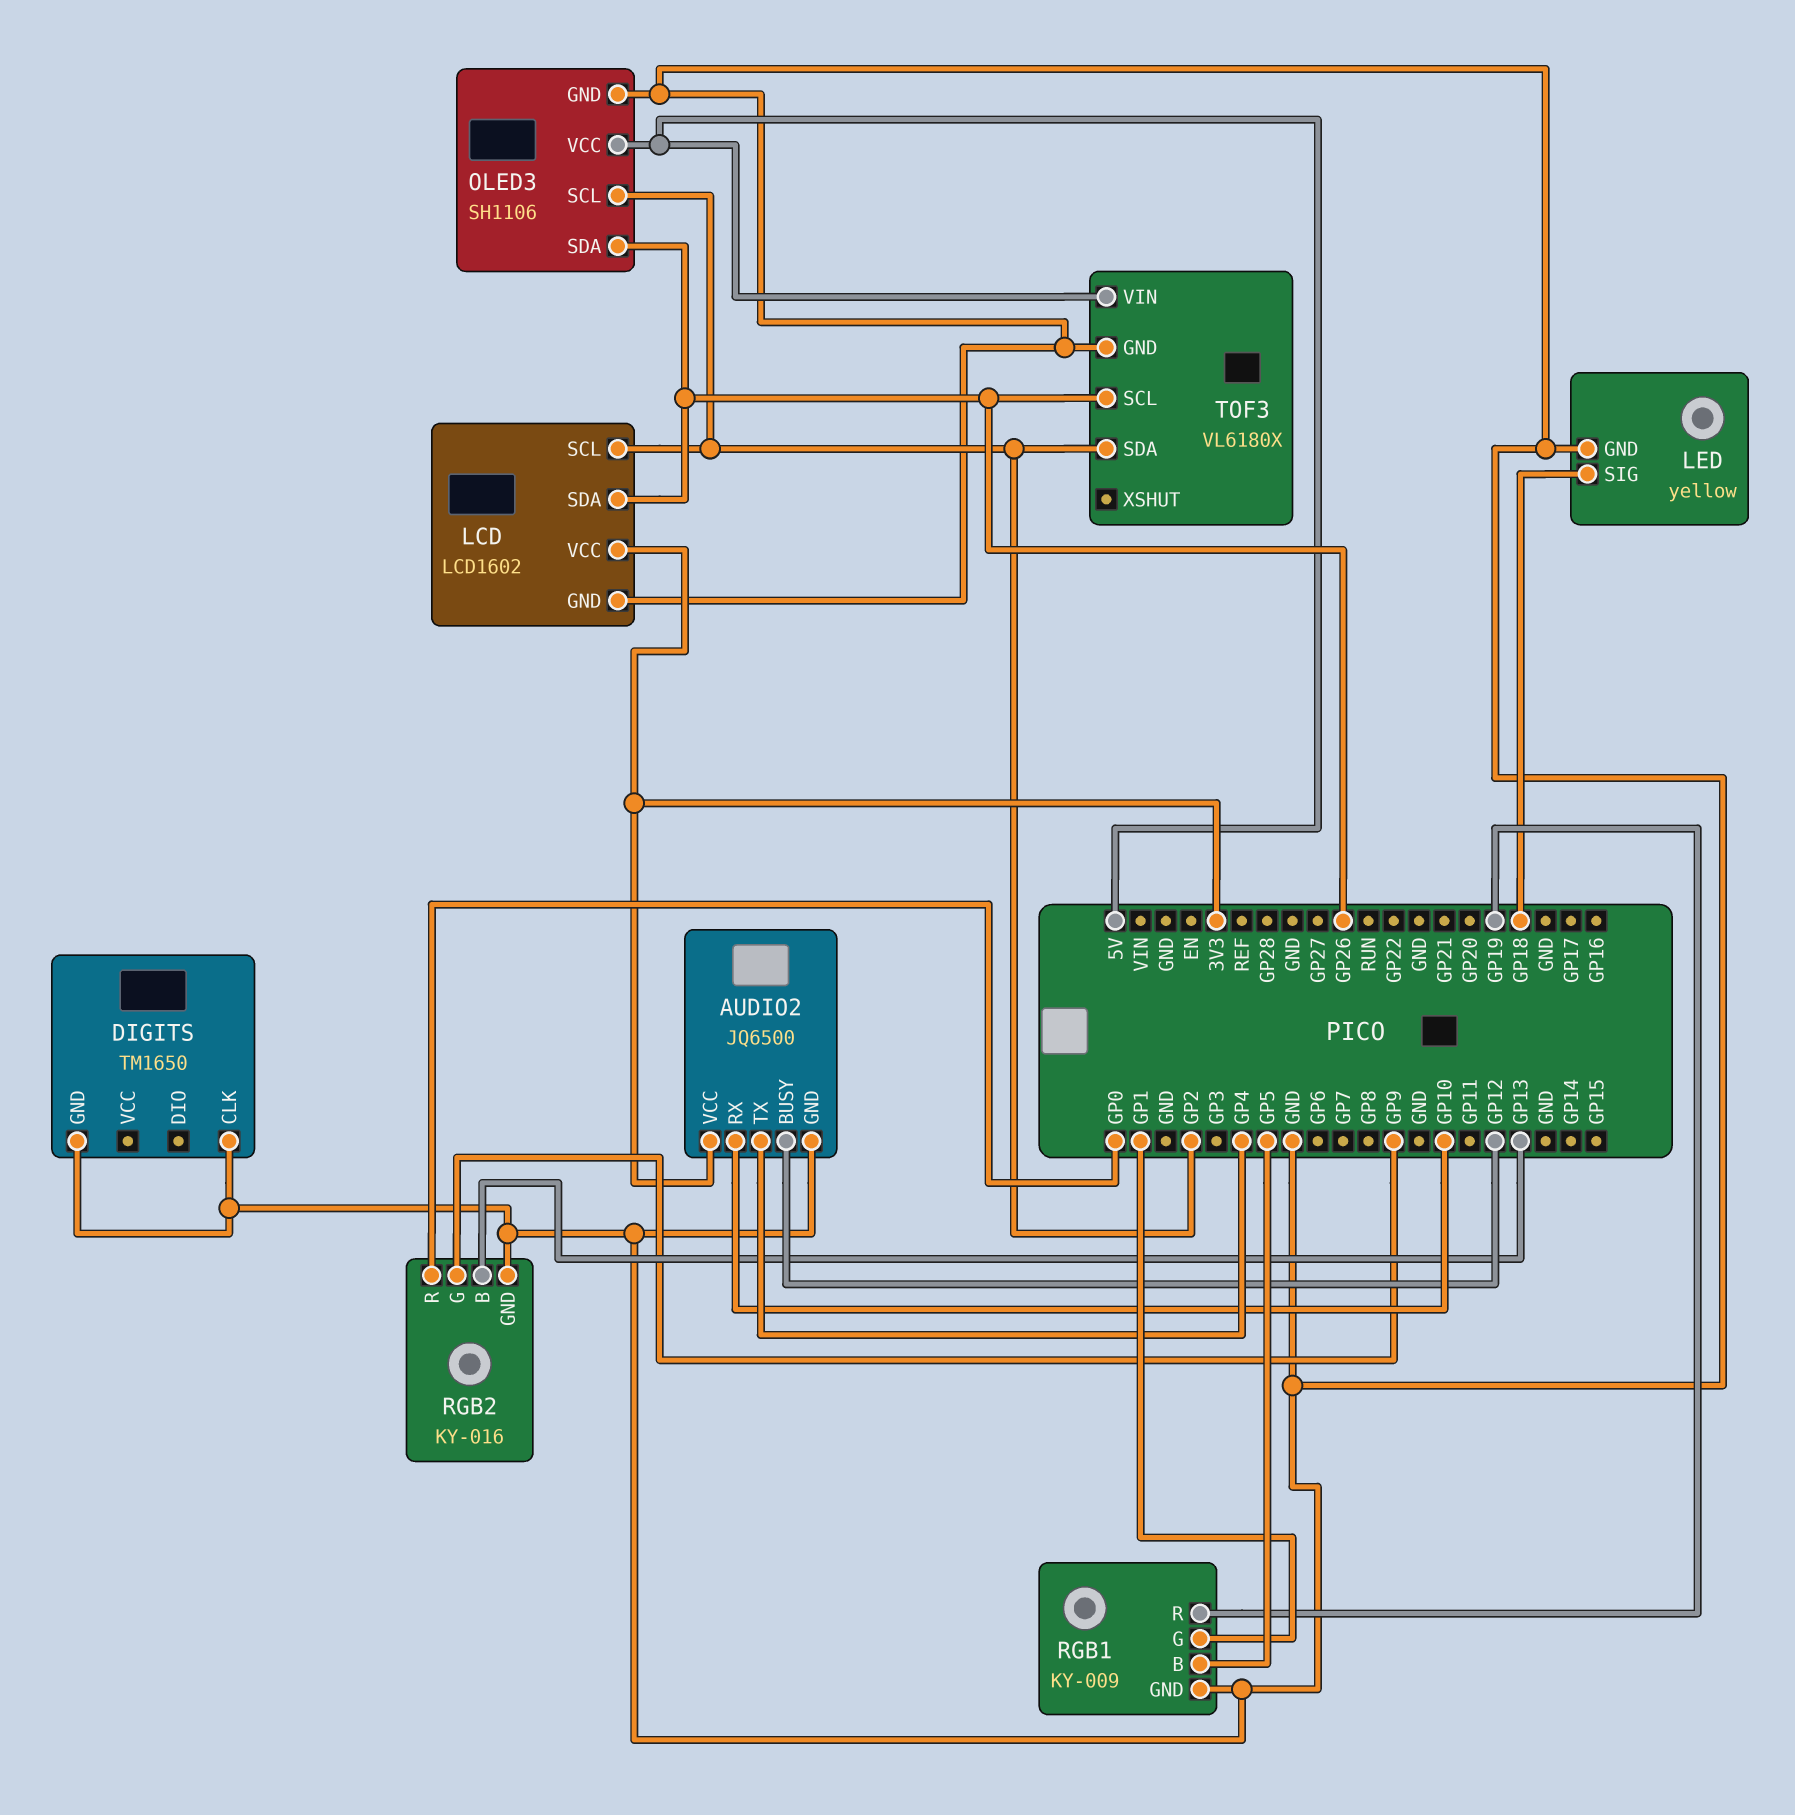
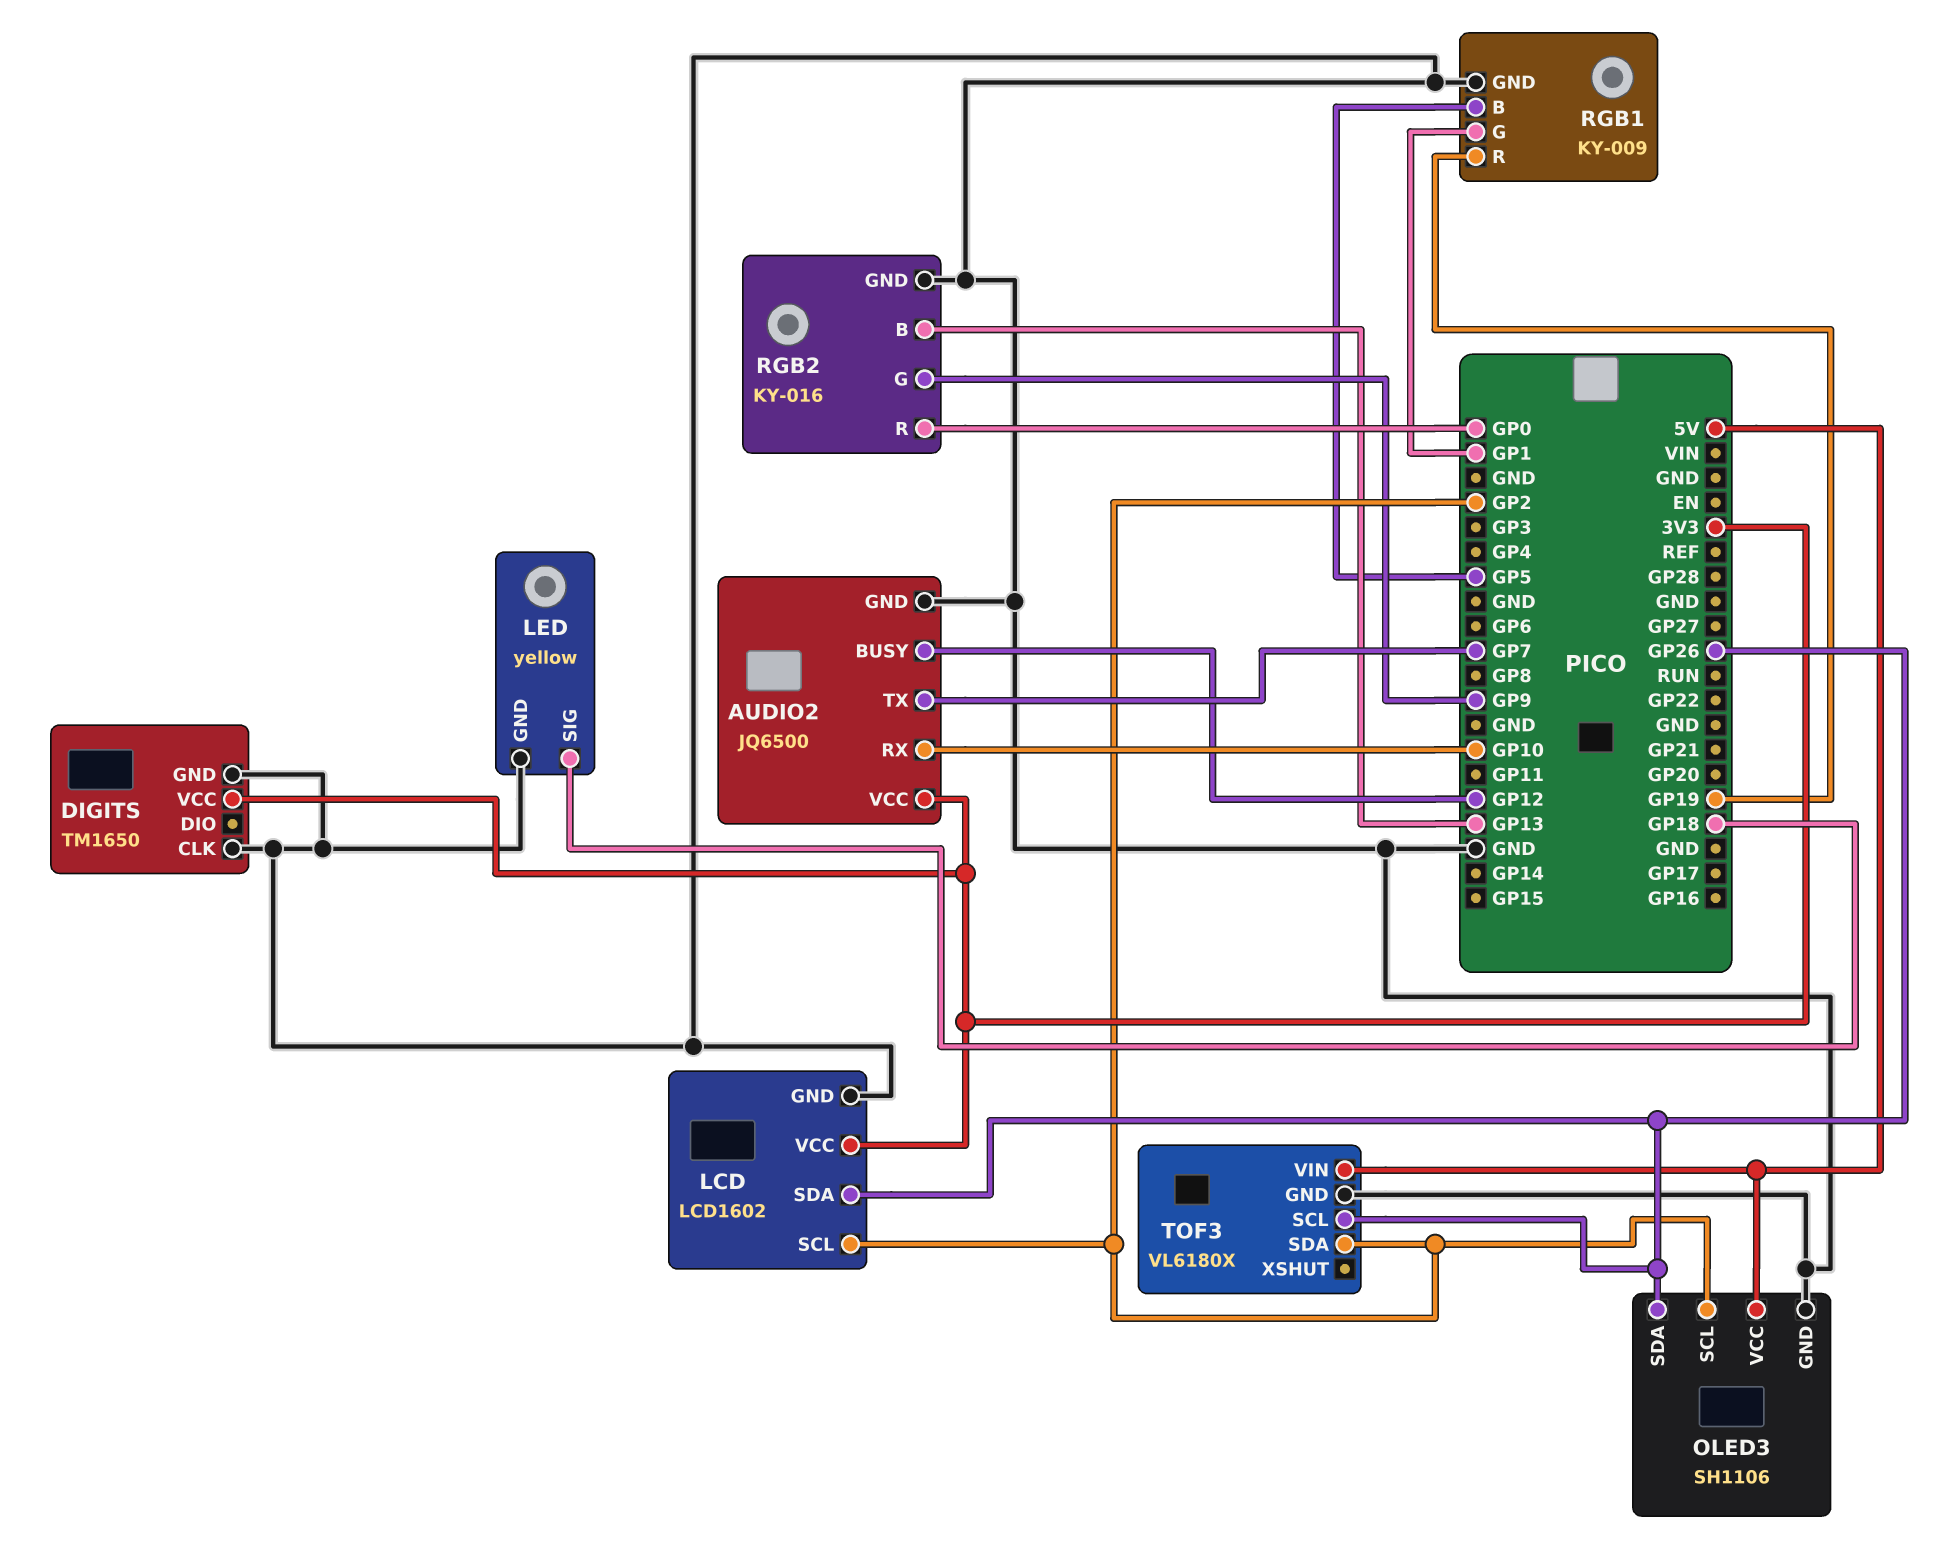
AUDIO2 pin TX: GP4 -> GP7
DIGITS pin VCC: none -> 3V3

